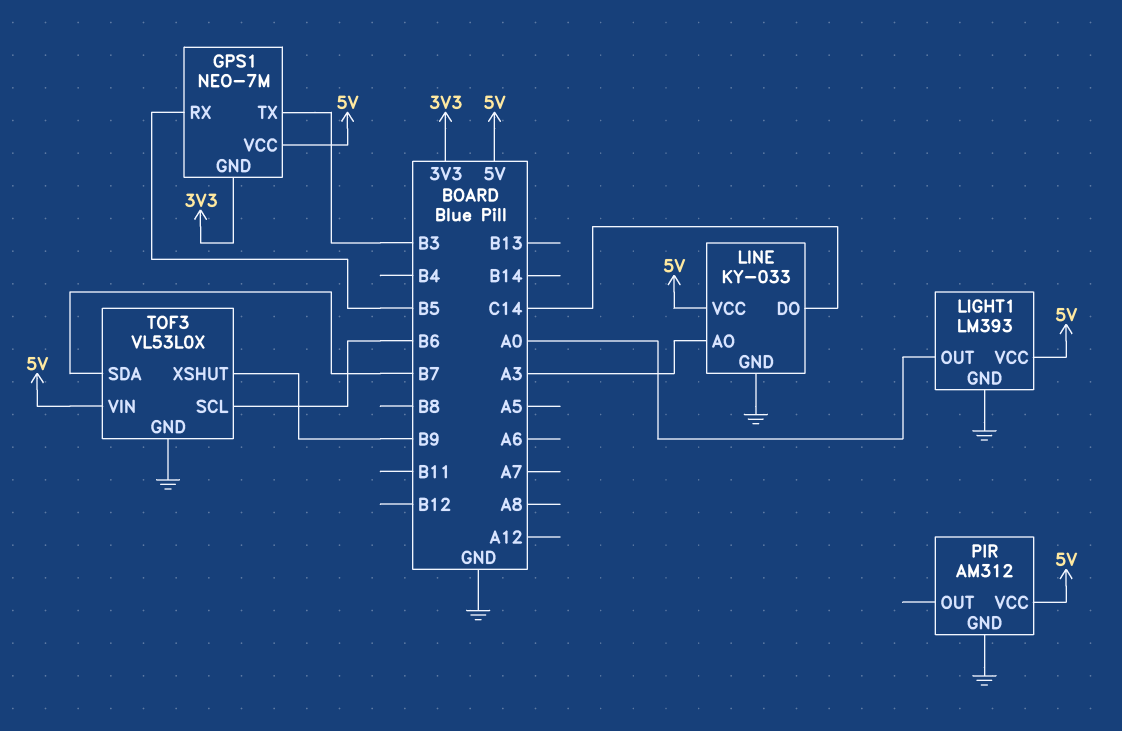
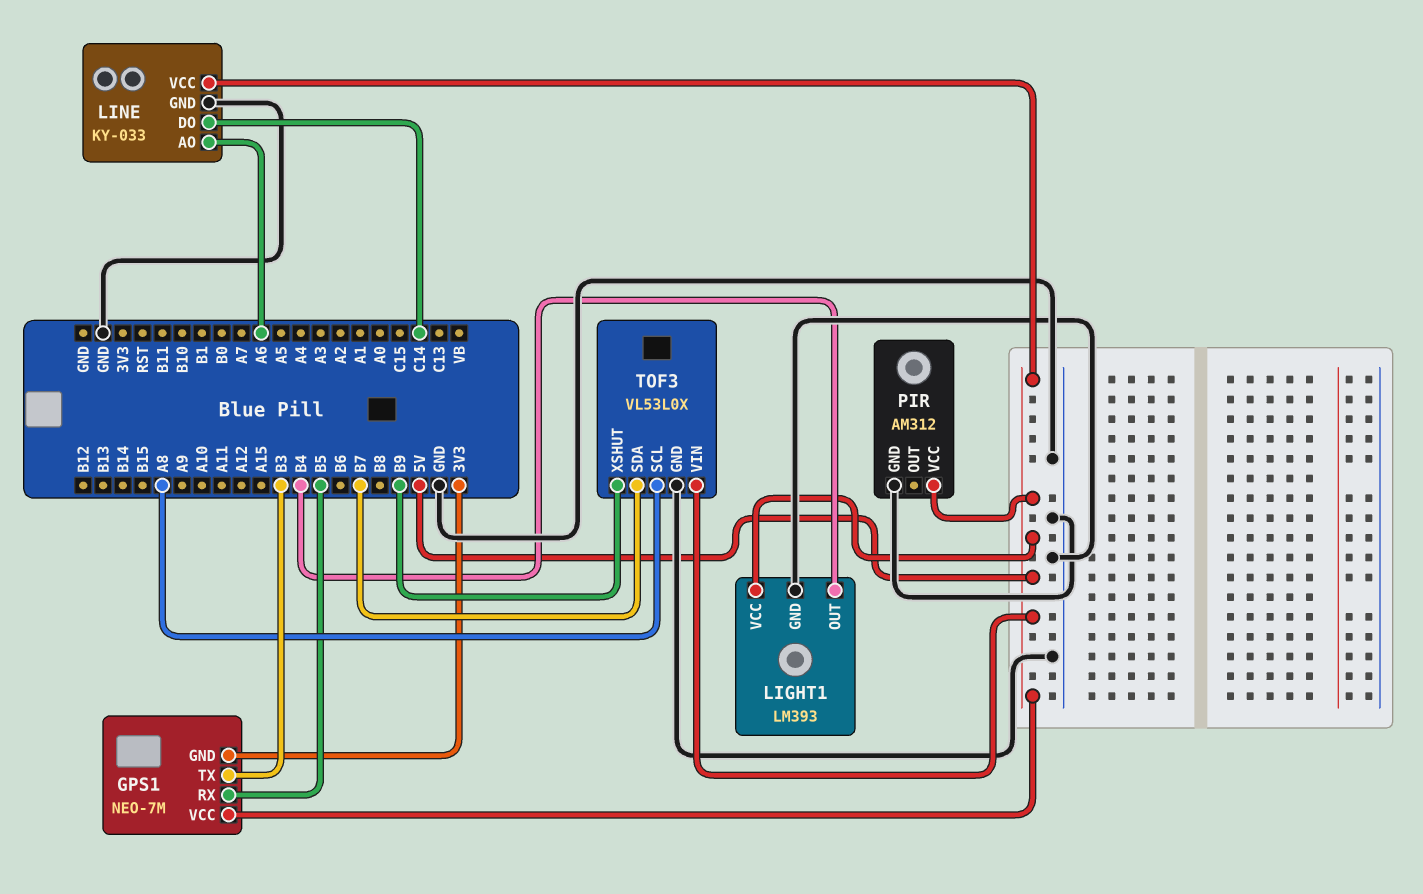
LIGHT1 pin OUT: A0 -> B4
LINE pin AO: A3 -> A6
TOF3 pin SCL: B6 -> A8

